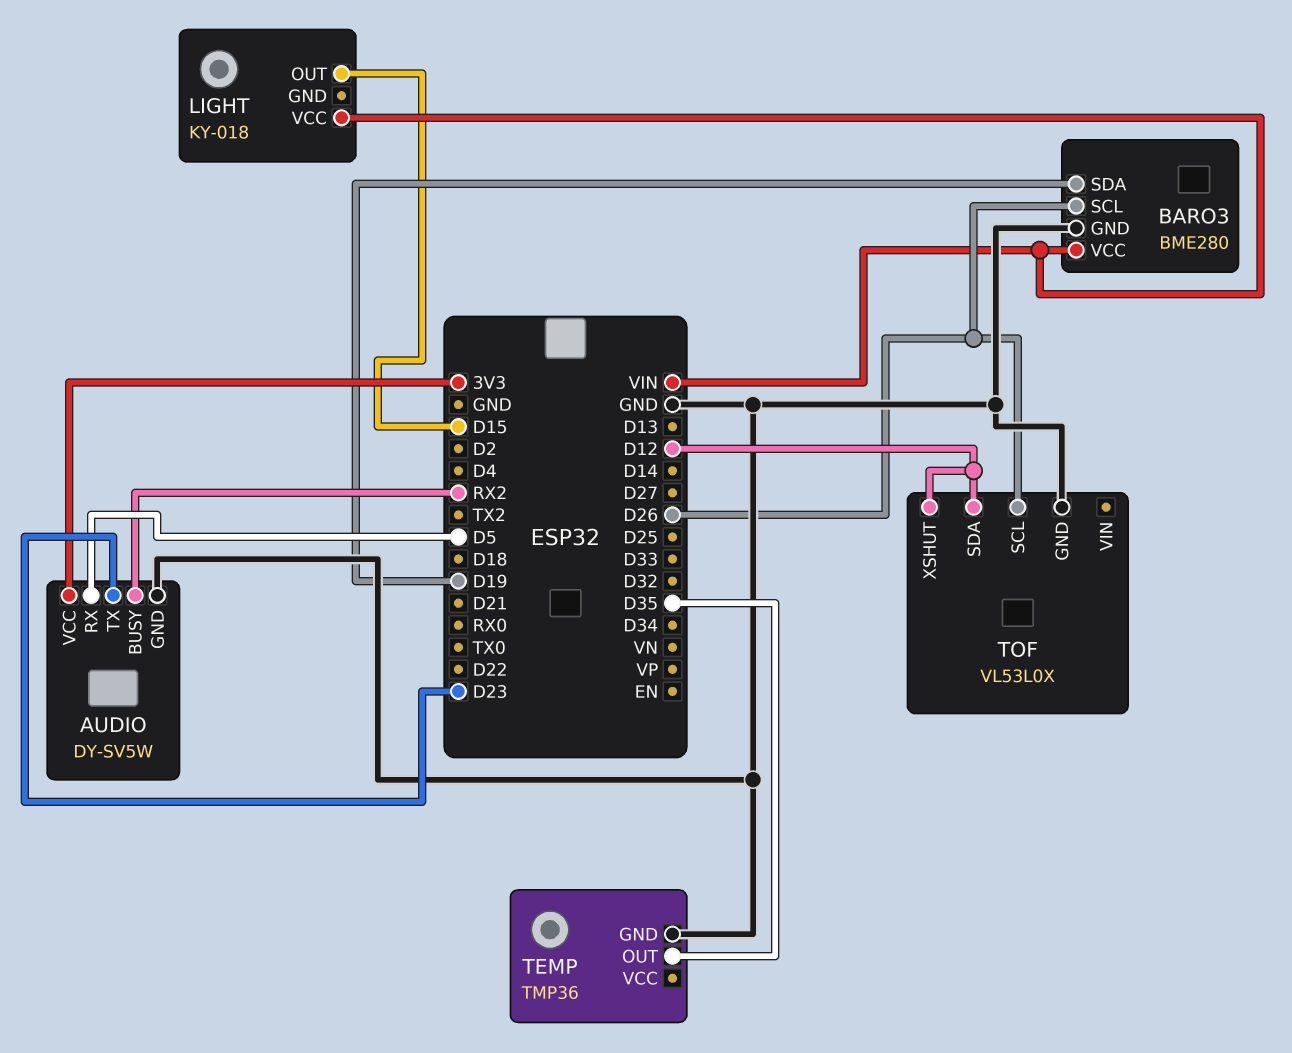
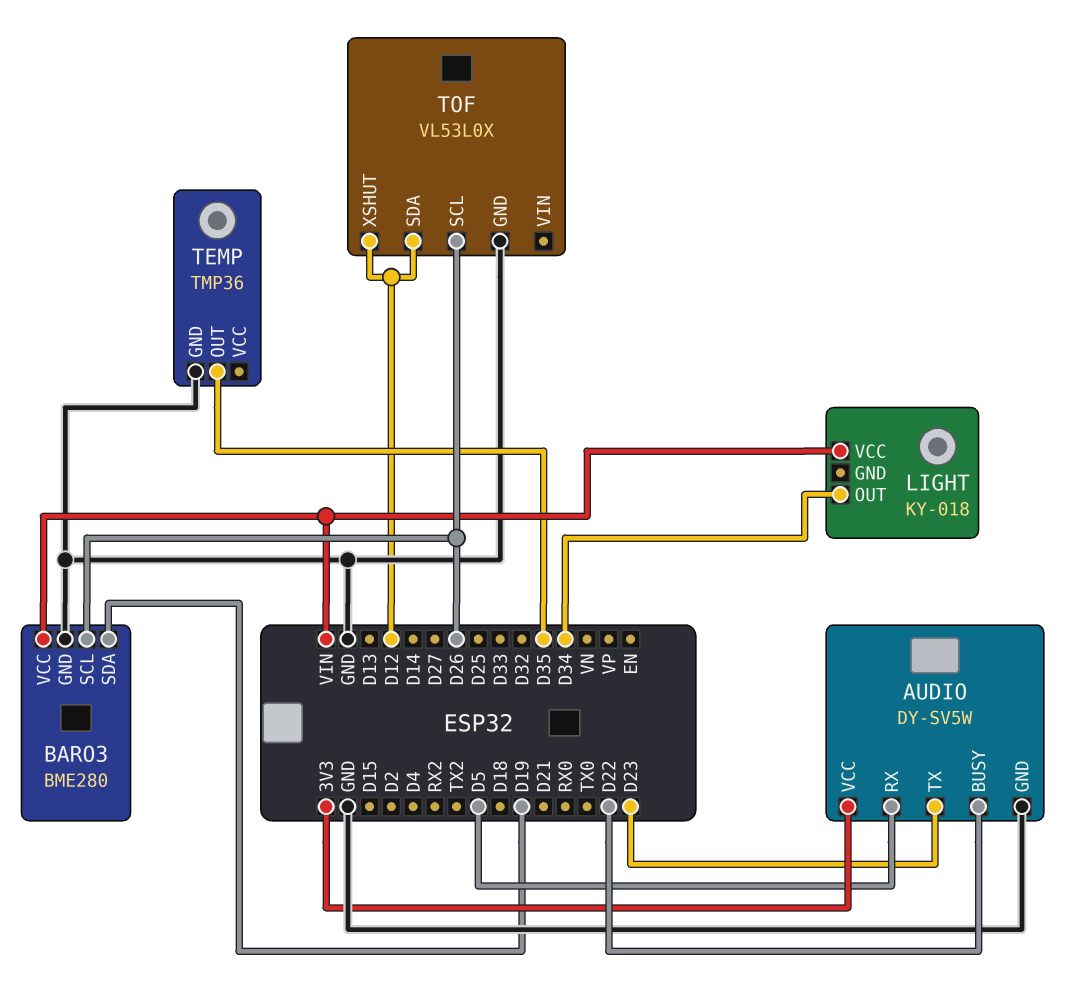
AUDIO pin BUSY: RX2 -> D22
LIGHT pin OUT: D15 -> D34

